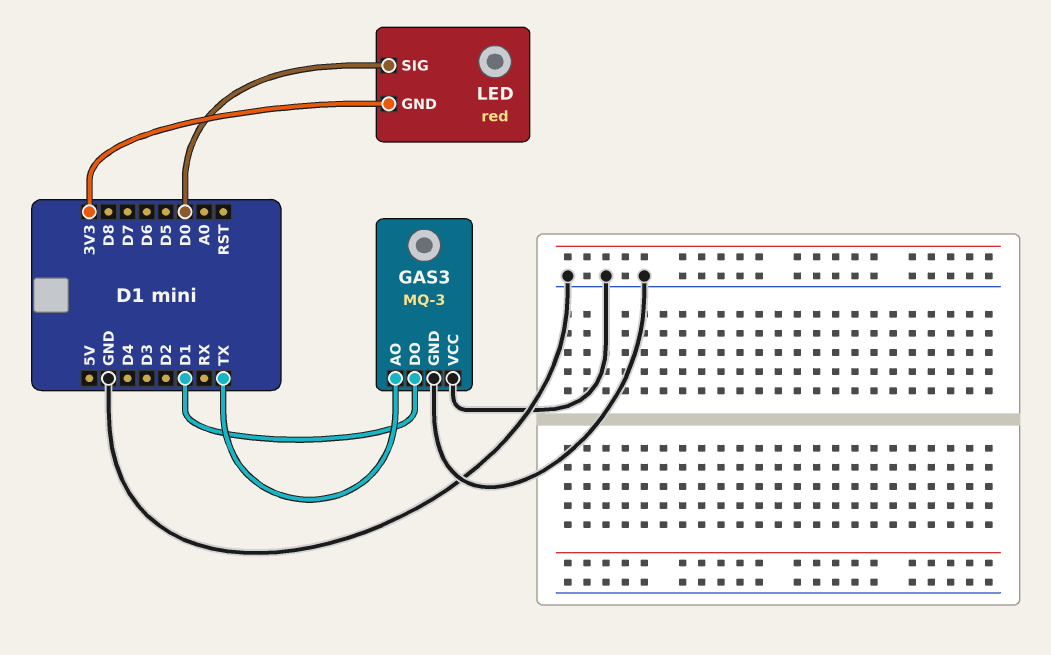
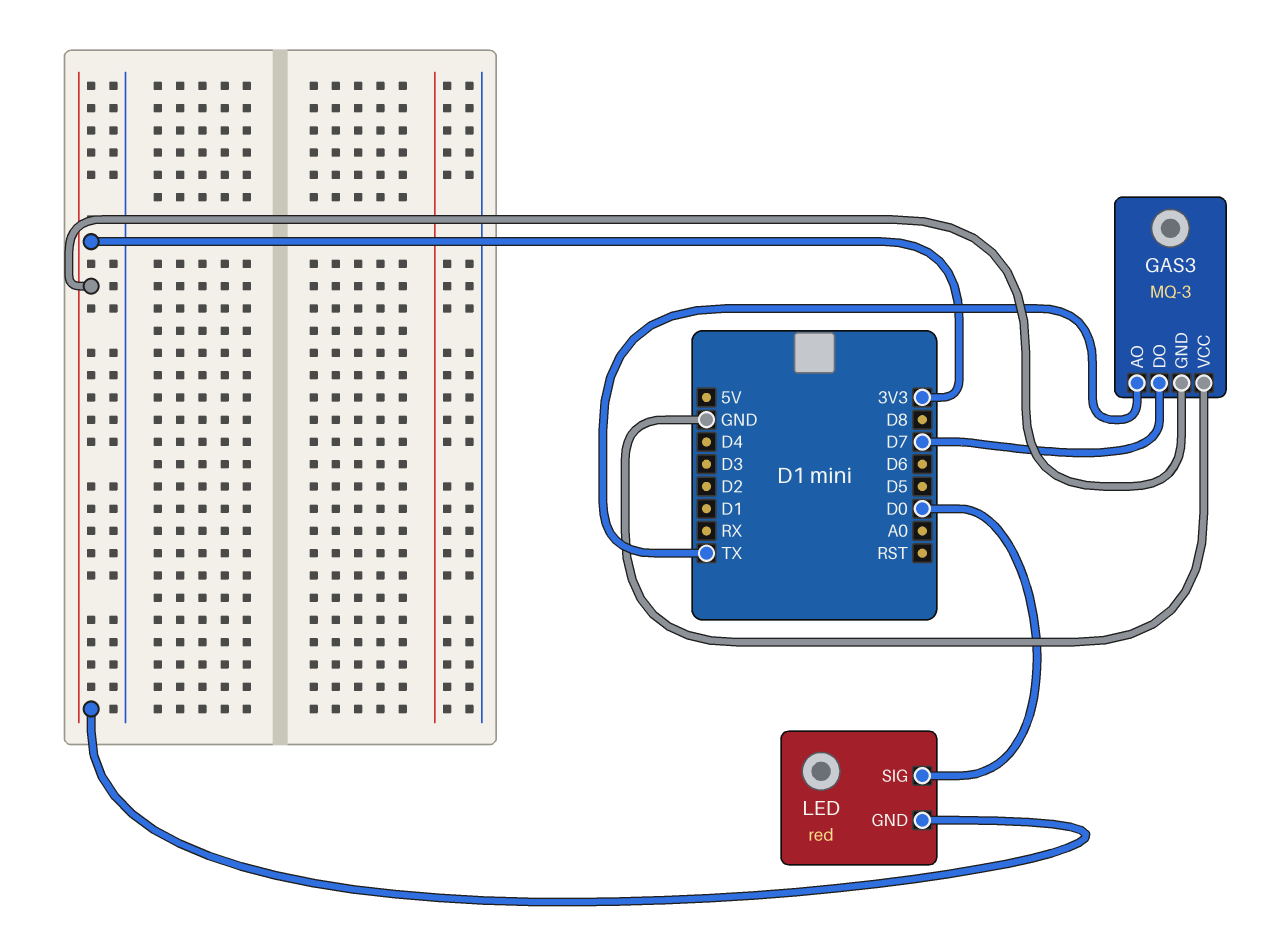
GAS3 pin DO: D1 -> D7
GAS3 pin GND: GND -> 3V3

